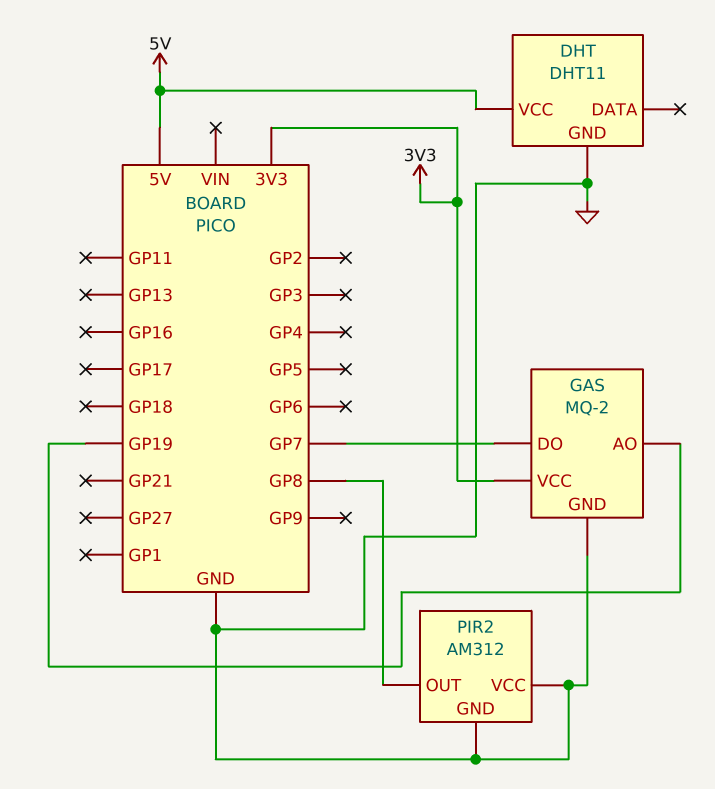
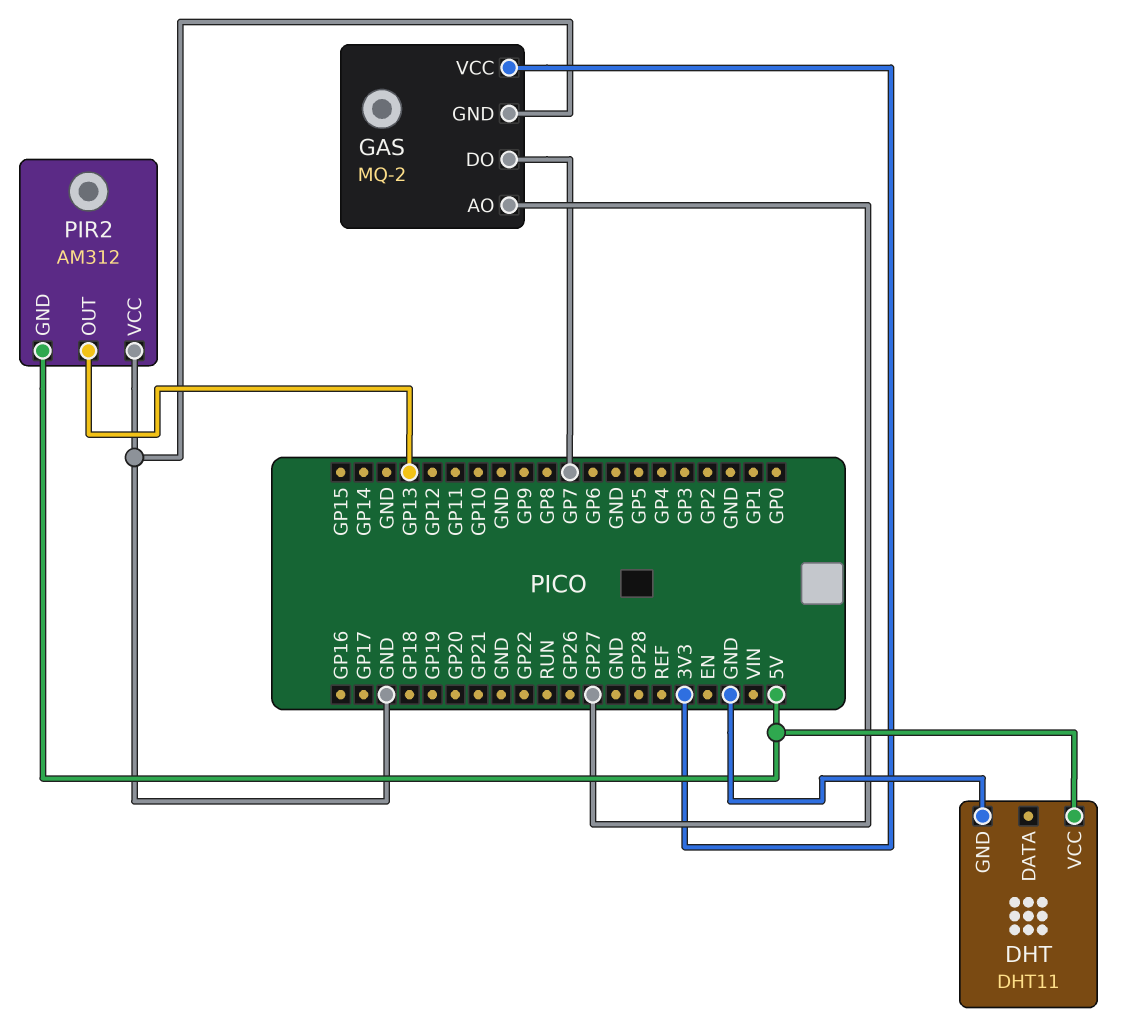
GAS pin AO: GP19 -> GP27
PIR2 pin GND: GND -> 5V
PIR2 pin OUT: GP8 -> GP13

